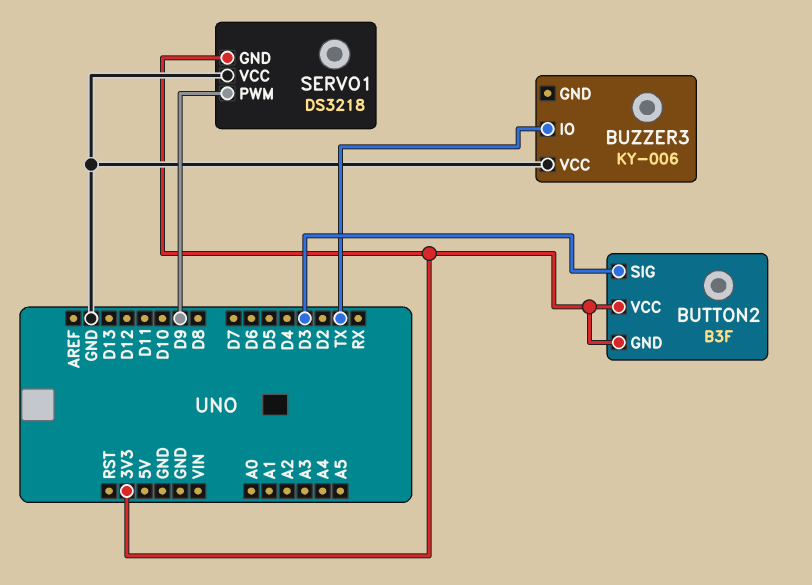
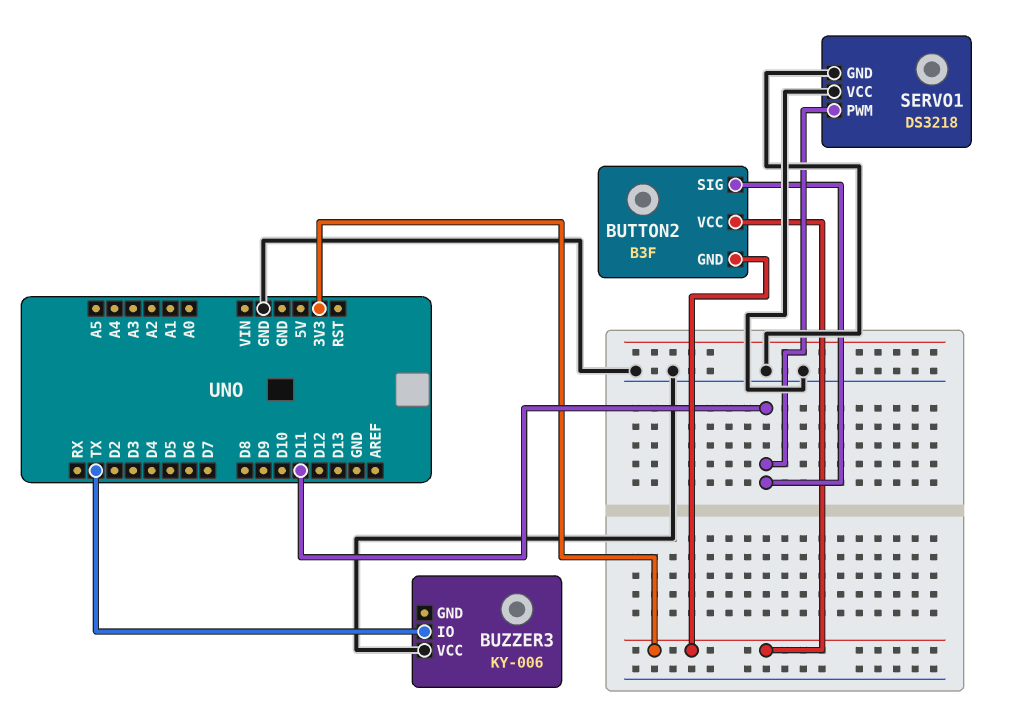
BUTTON2 pin SIG: D3 -> D11
SERVO1 pin GND: 3V3 -> GND
SERVO1 pin PWM: D9 -> D11

